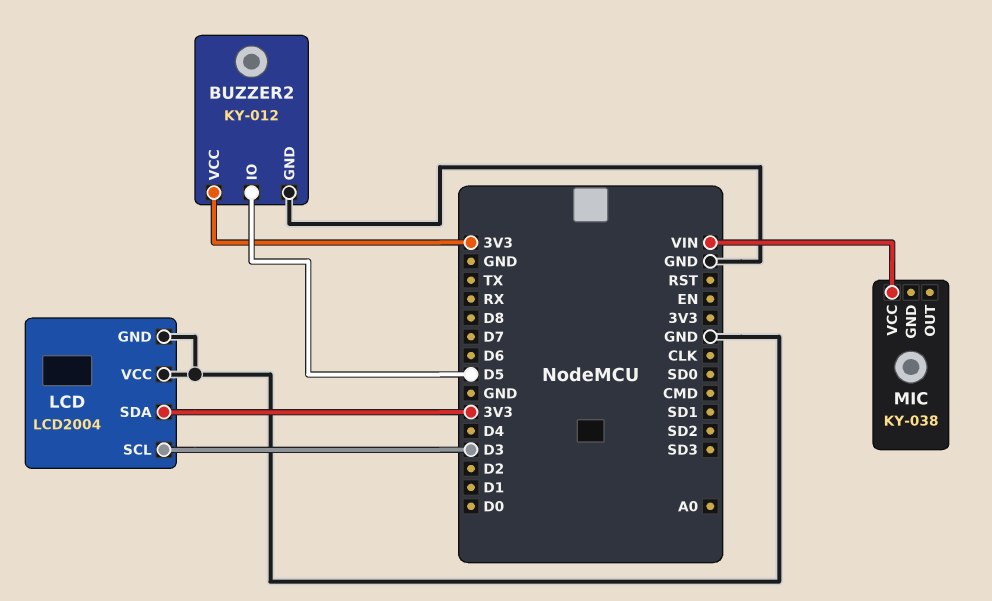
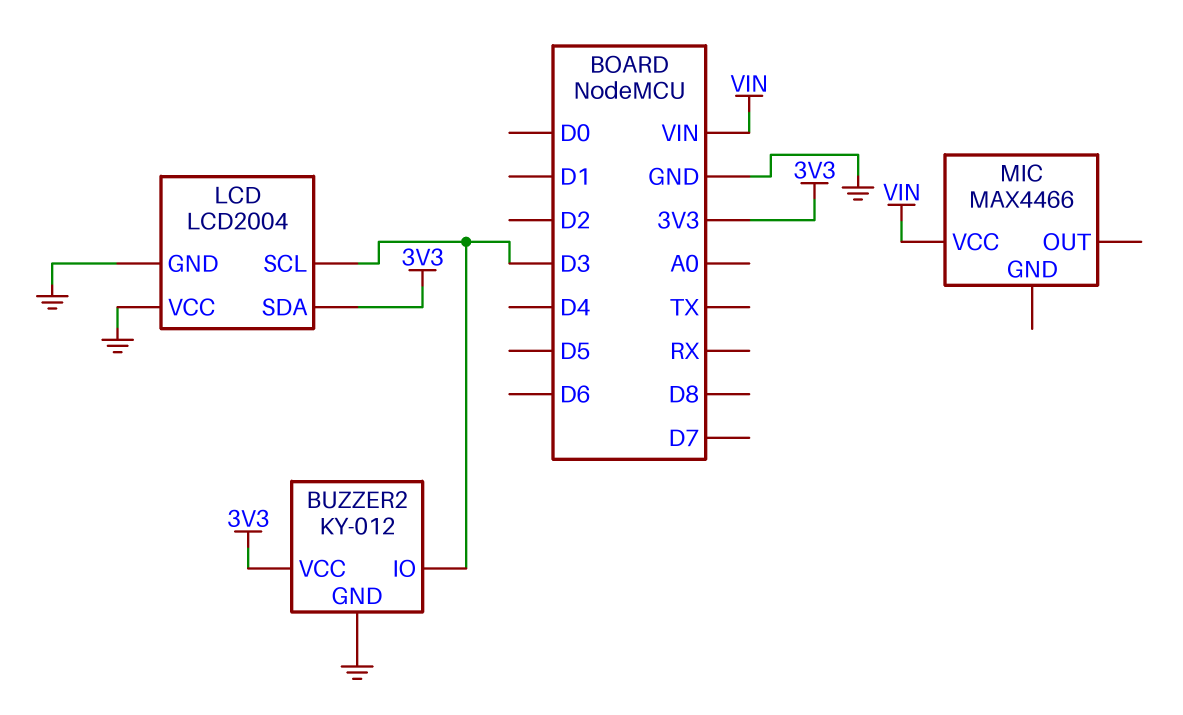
BUZZER2 pin IO: D5 -> D3
MIC: KY-038 -> MAX4466

